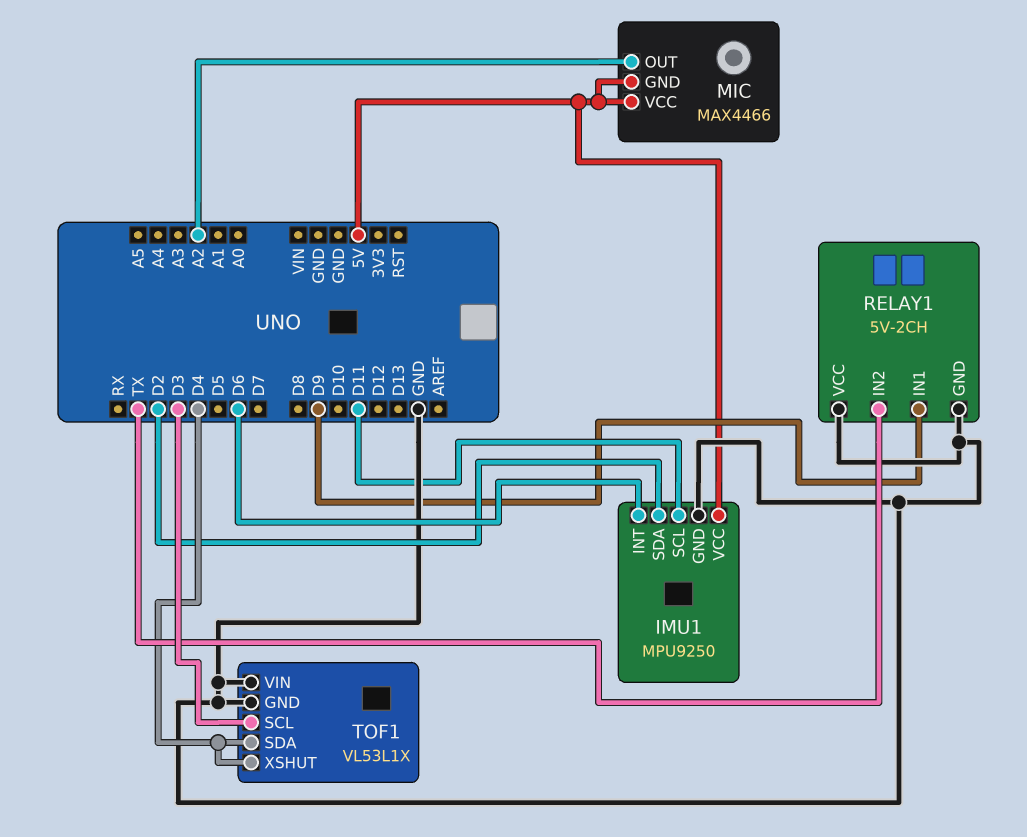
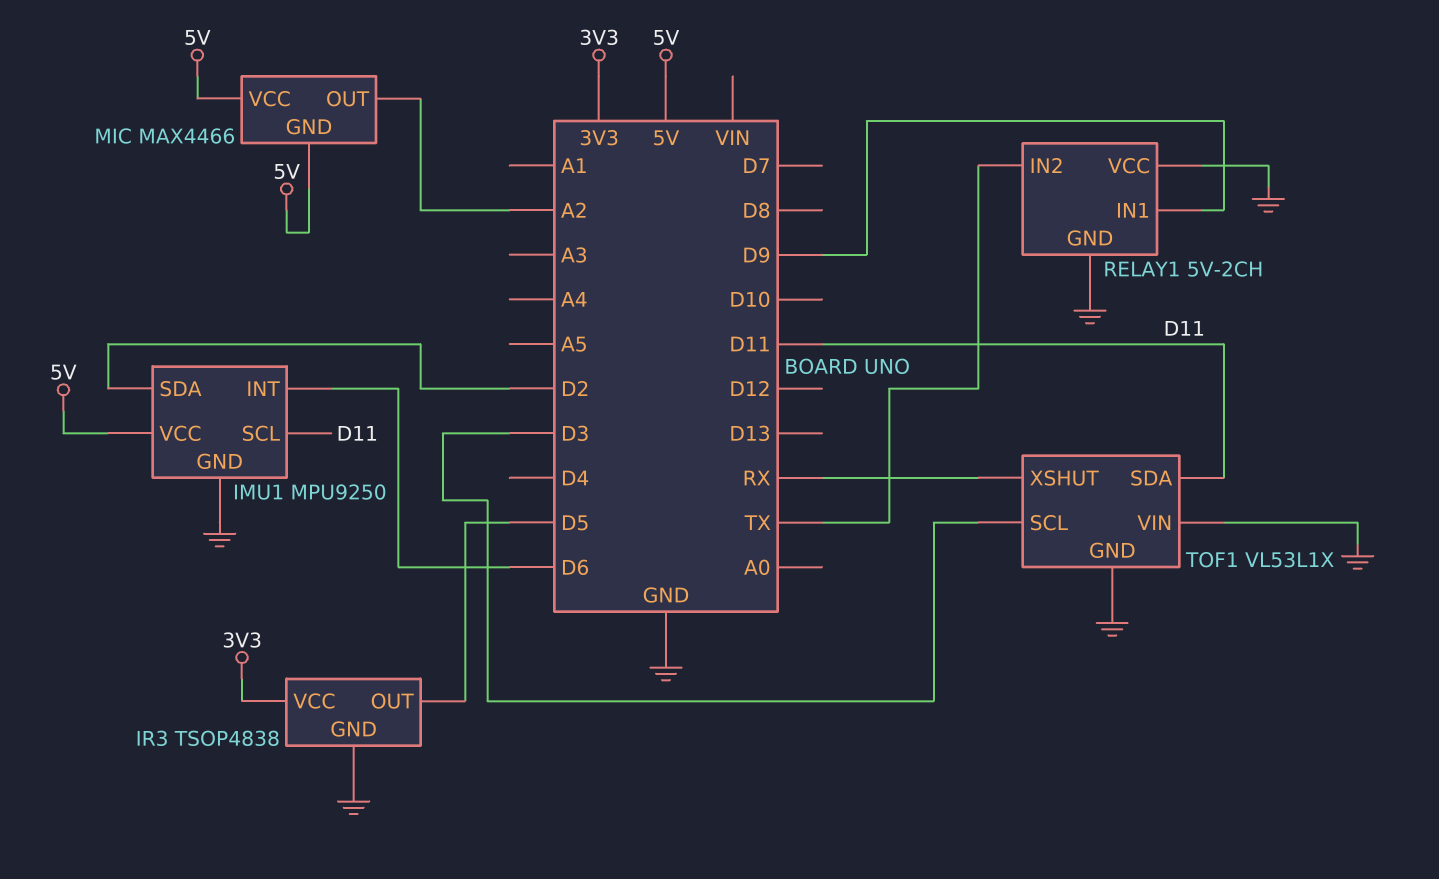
IR3: none -> TSOP4838
IR3 pin GND: none -> GND
IR3 pin OUT: none -> D5
IR3 pin VCC: none -> 3V3
TOF1 pin SDA: D4 -> D11
TOF1 pin XSHUT: D4 -> RX

